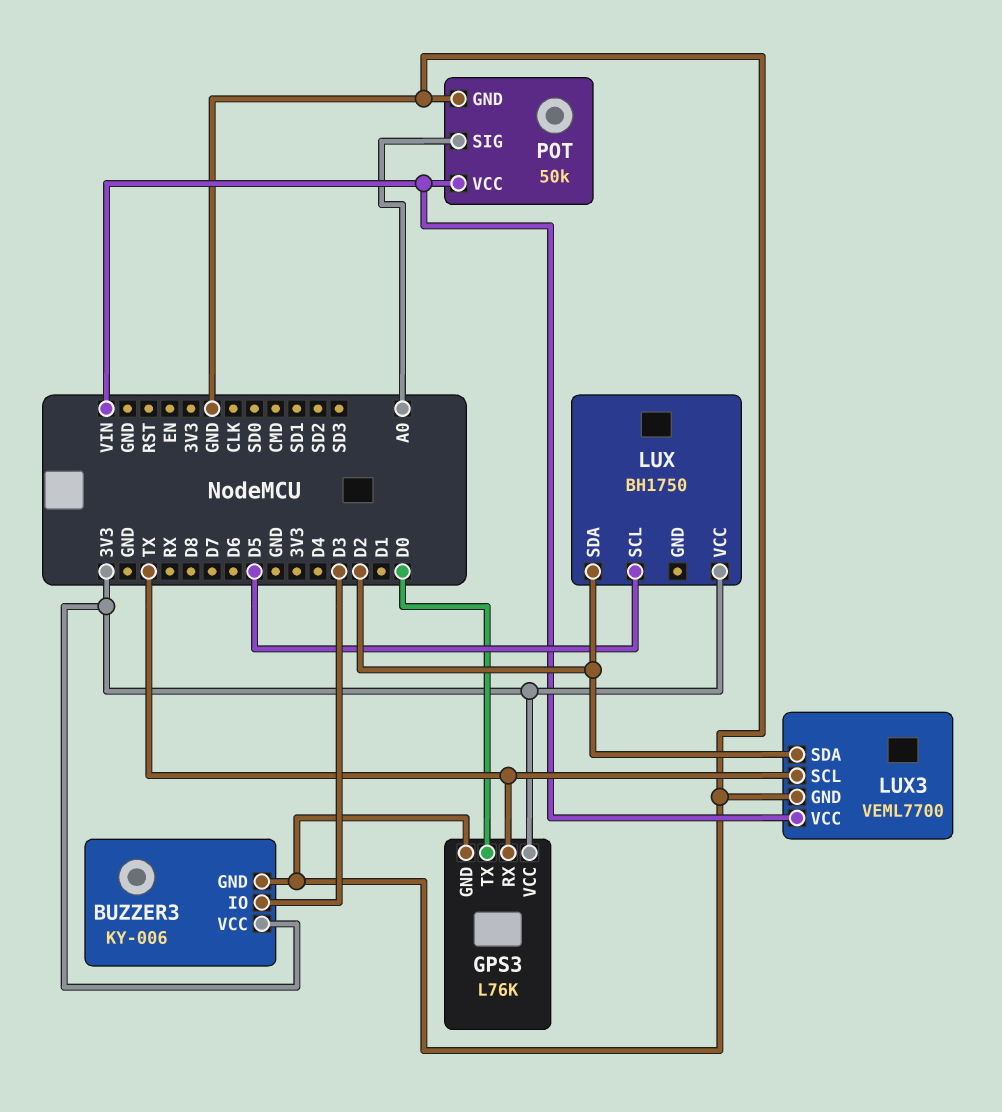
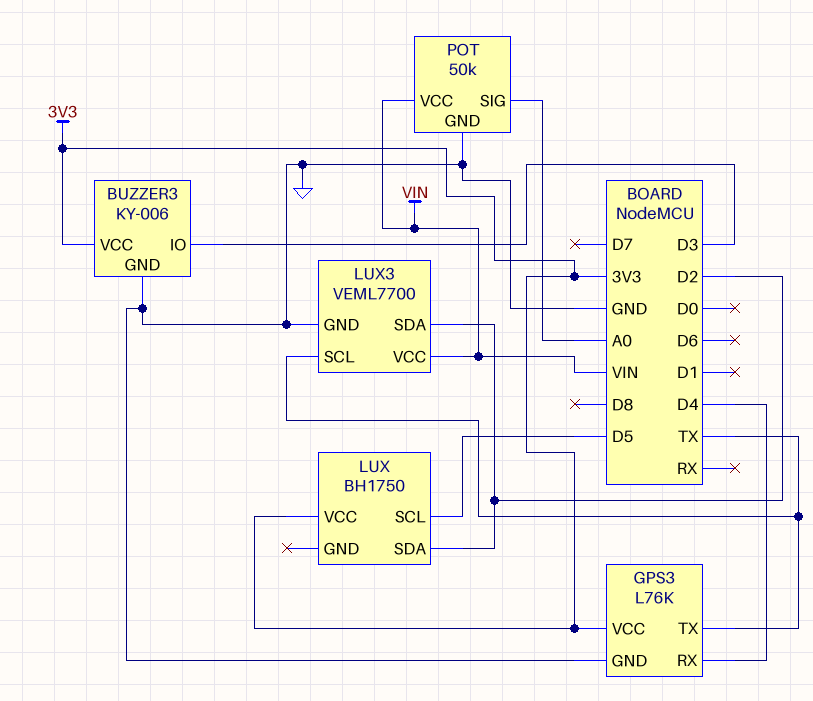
GPS3 pin RX: TX -> D4
GPS3 pin TX: D0 -> TX

